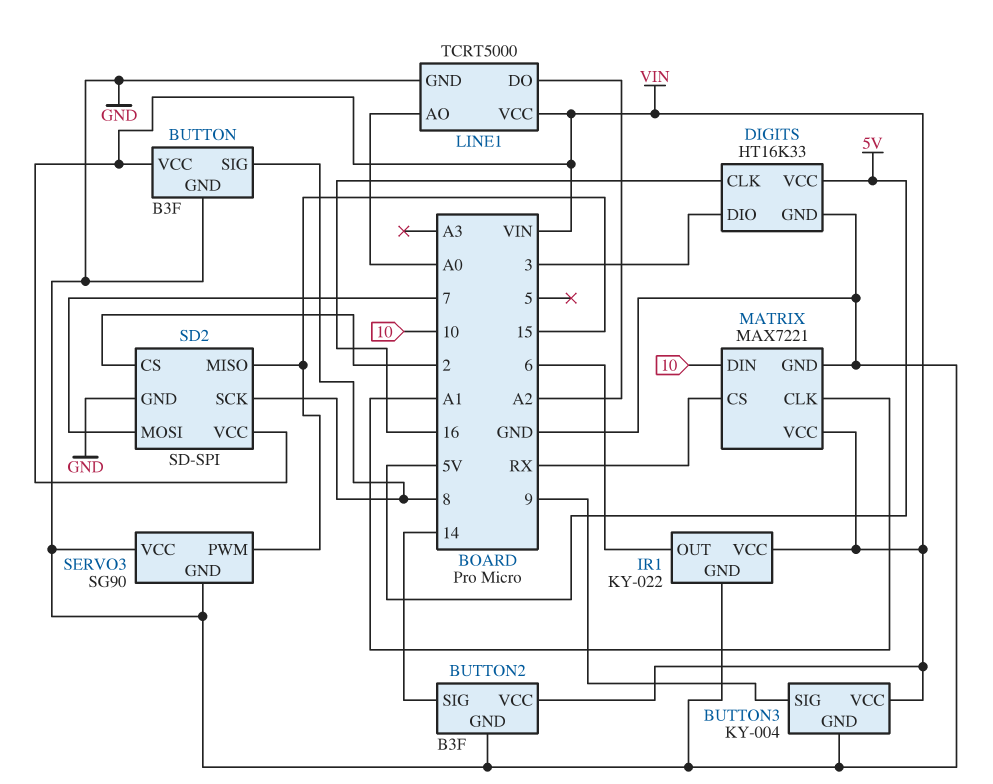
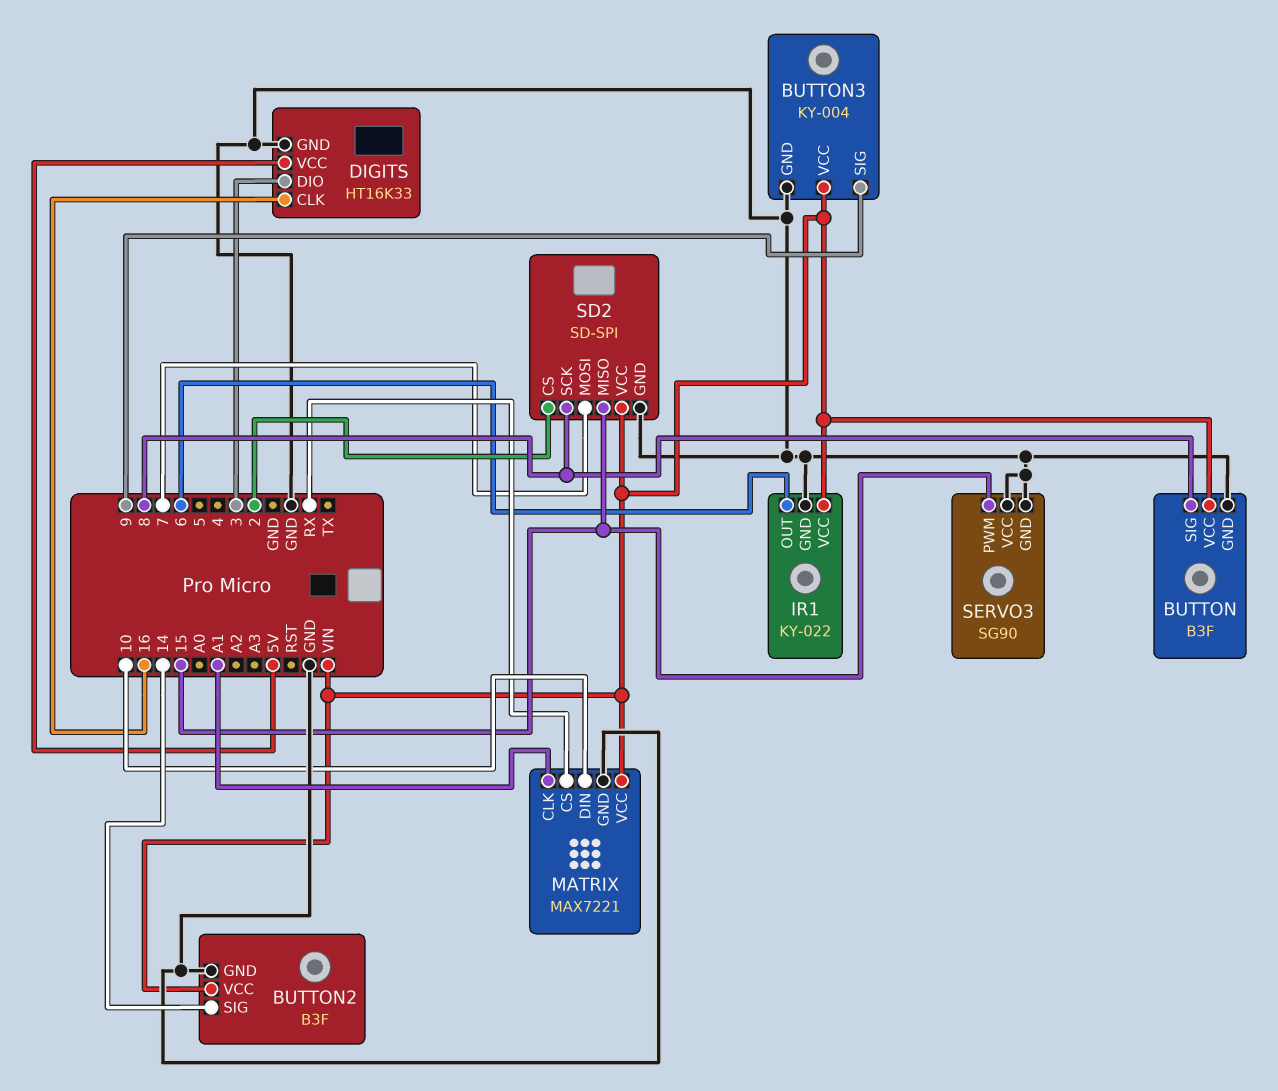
LINE1: TCRT5000 -> none
LINE1 pin AO: A0 -> none
LINE1 pin DO: A2 -> none
LINE1 pin GND: GND -> none
LINE1 pin VCC: VIN -> none

